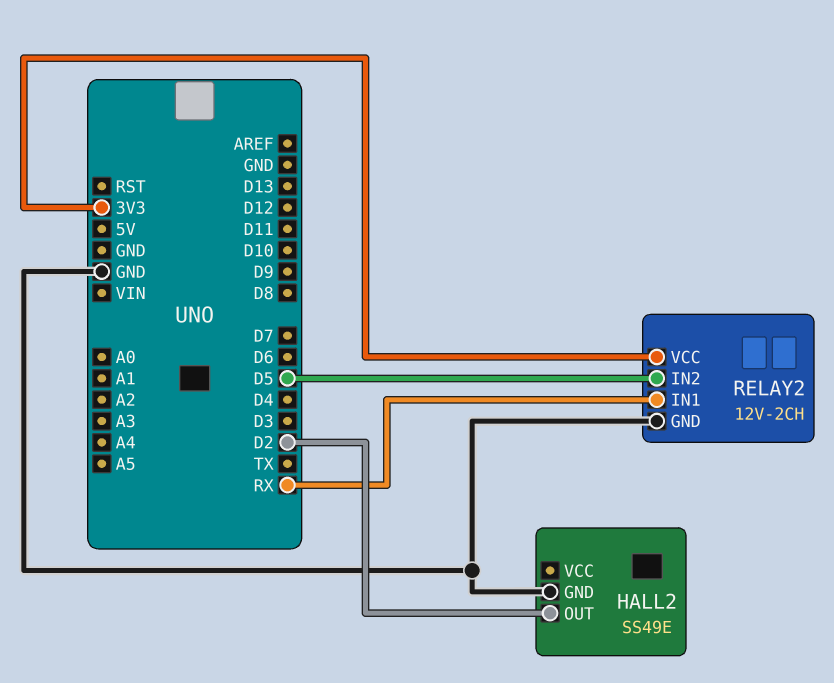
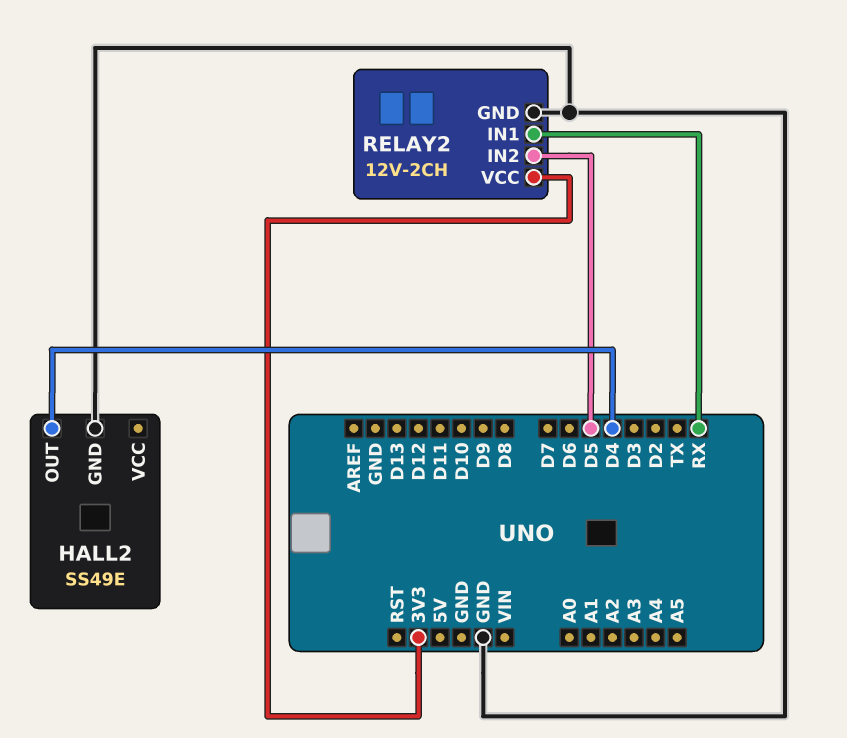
HALL2 pin OUT: D2 -> D4

